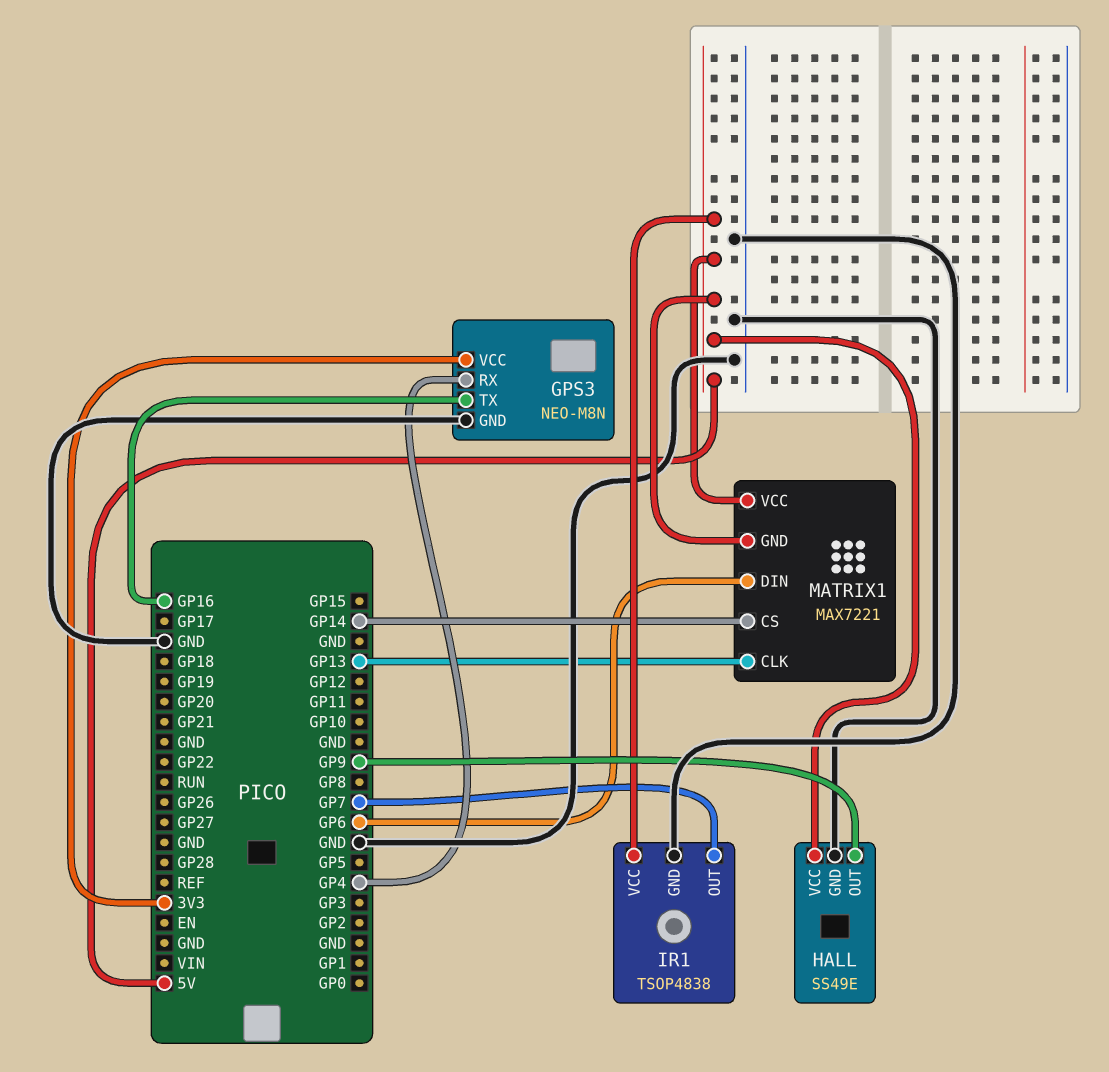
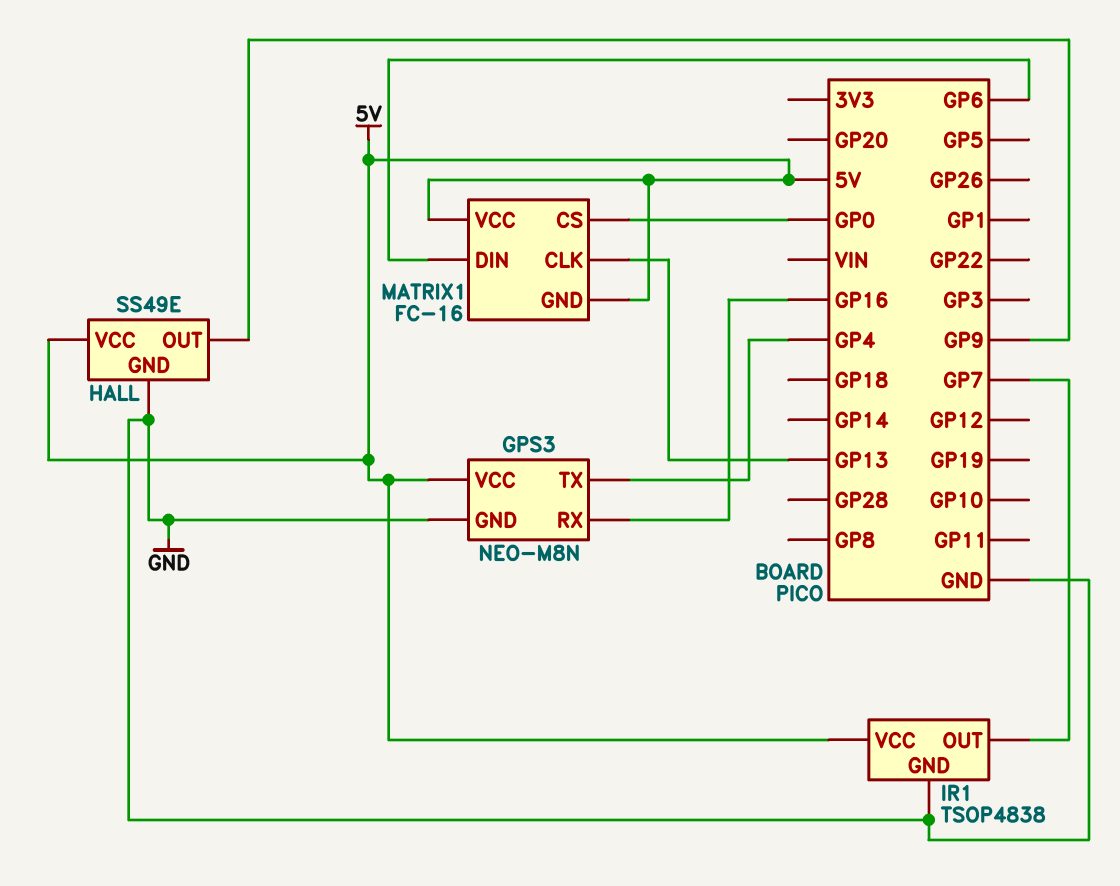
GPS3 pin RX: GP4 -> GP16
GPS3 pin TX: GP16 -> GP4
GPS3 pin VCC: 3V3 -> 5V
MATRIX1: MAX7221 -> FC-16
MATRIX1 pin CS: GP14 -> GP0

